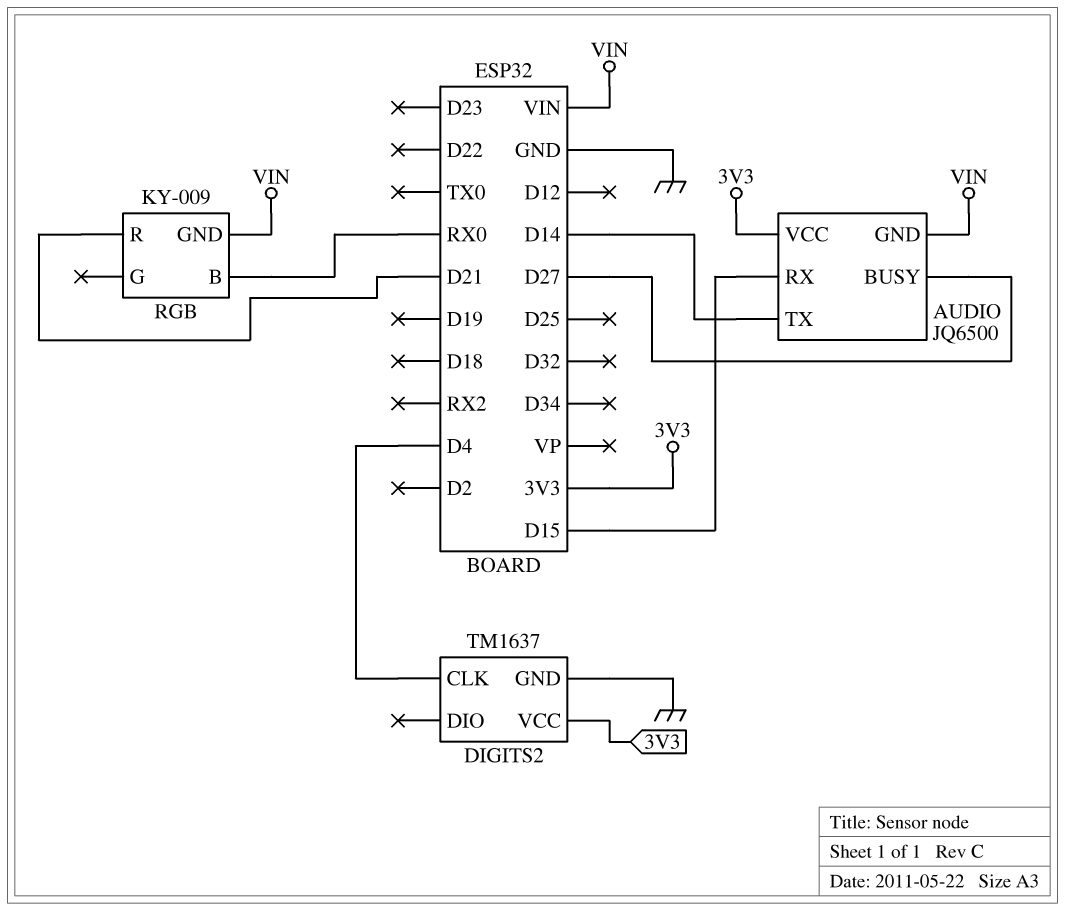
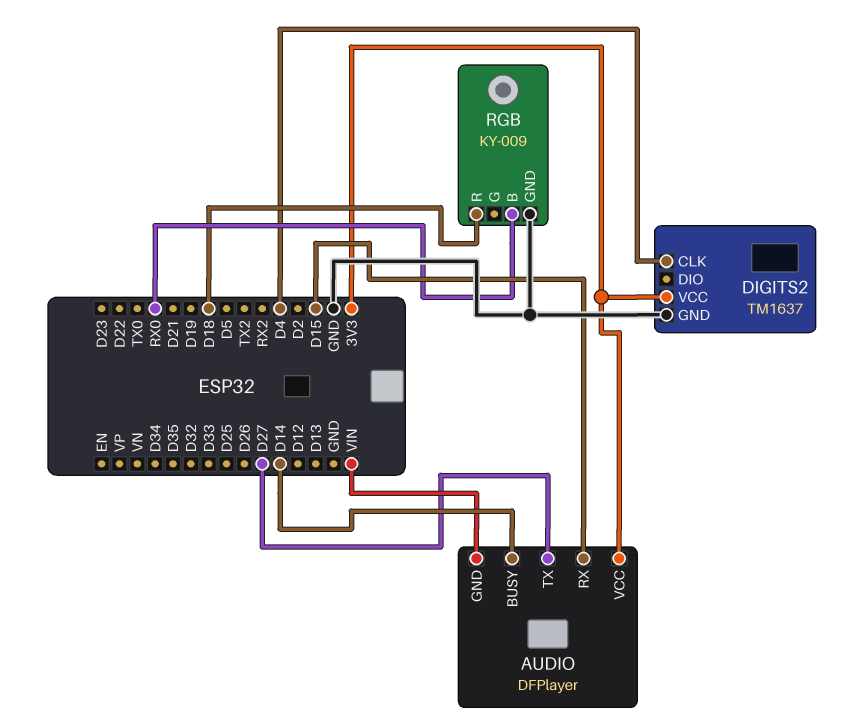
AUDIO: JQ6500 -> DFPlayer
AUDIO pin BUSY: D27 -> D14
AUDIO pin TX: D14 -> D27
RGB pin GND: VIN -> GND
RGB pin R: D21 -> D18

